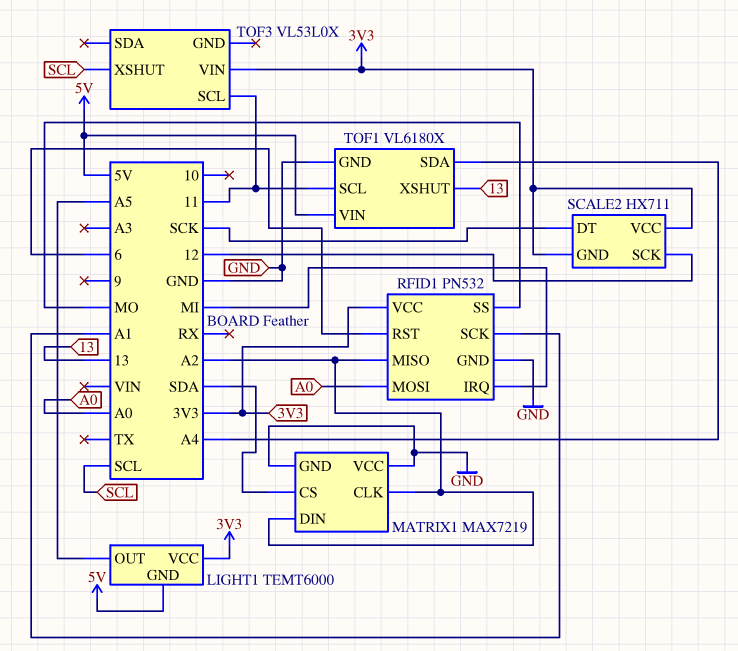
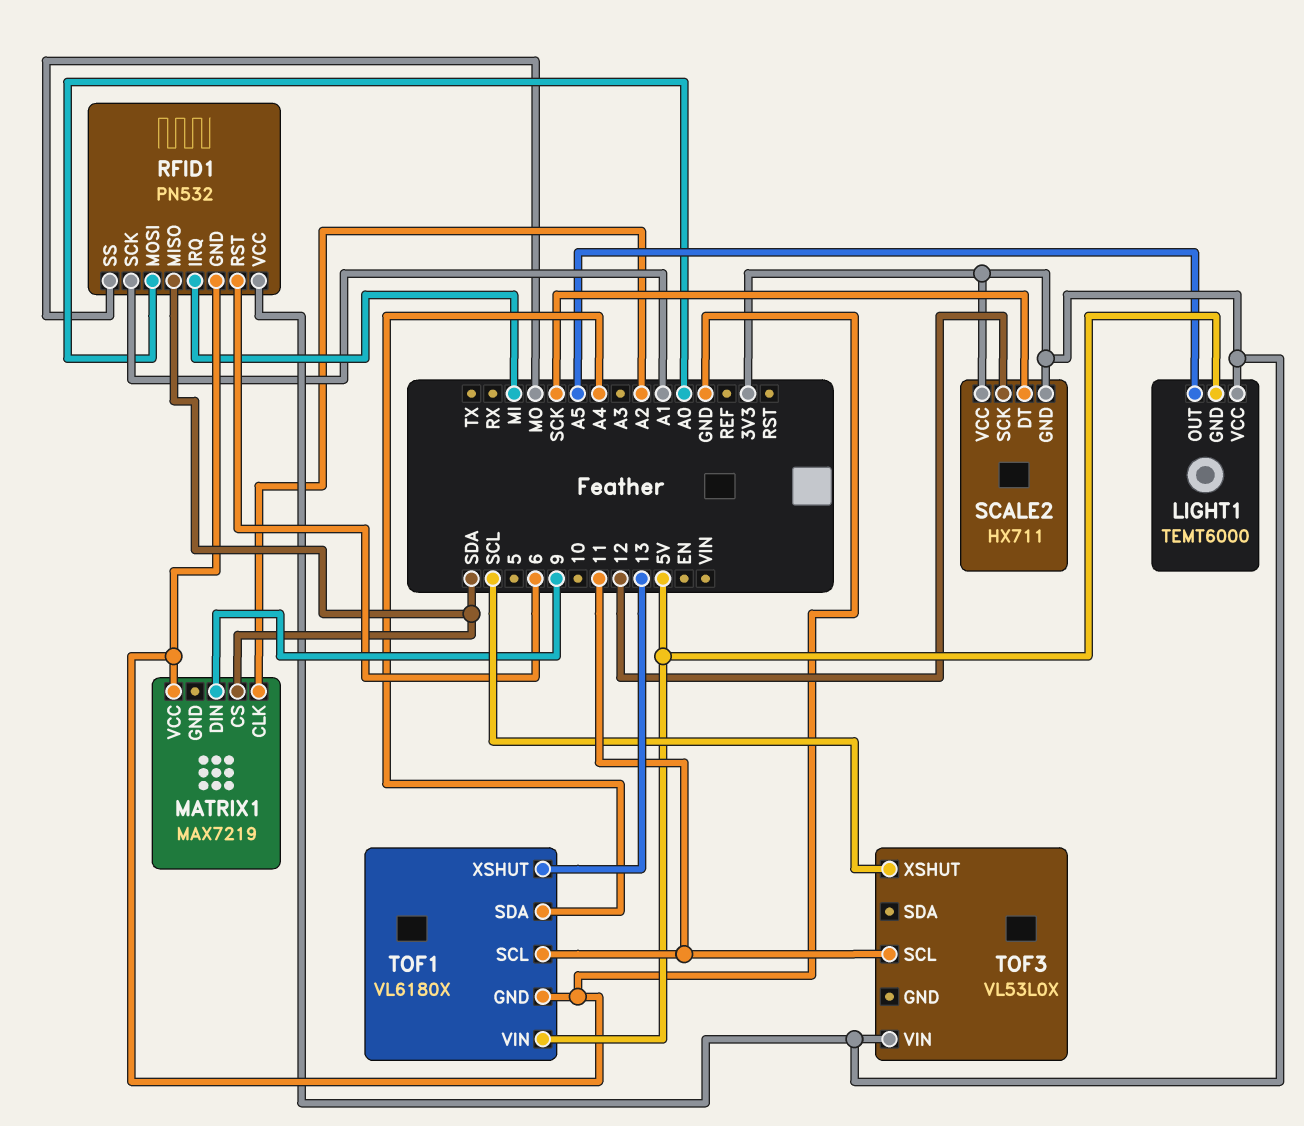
MATRIX1 pin DIN: A2 -> 9
MATRIX1 pin GND: GND -> none
RFID1 pin MISO: A2 -> SDA

